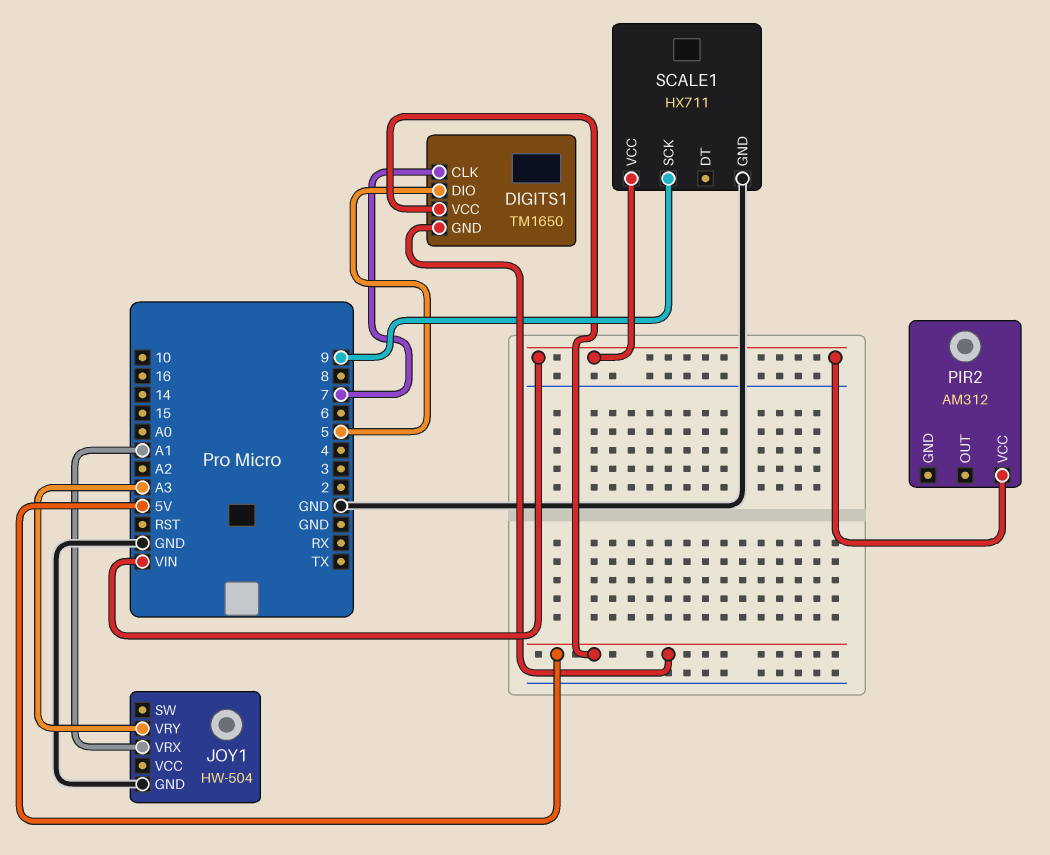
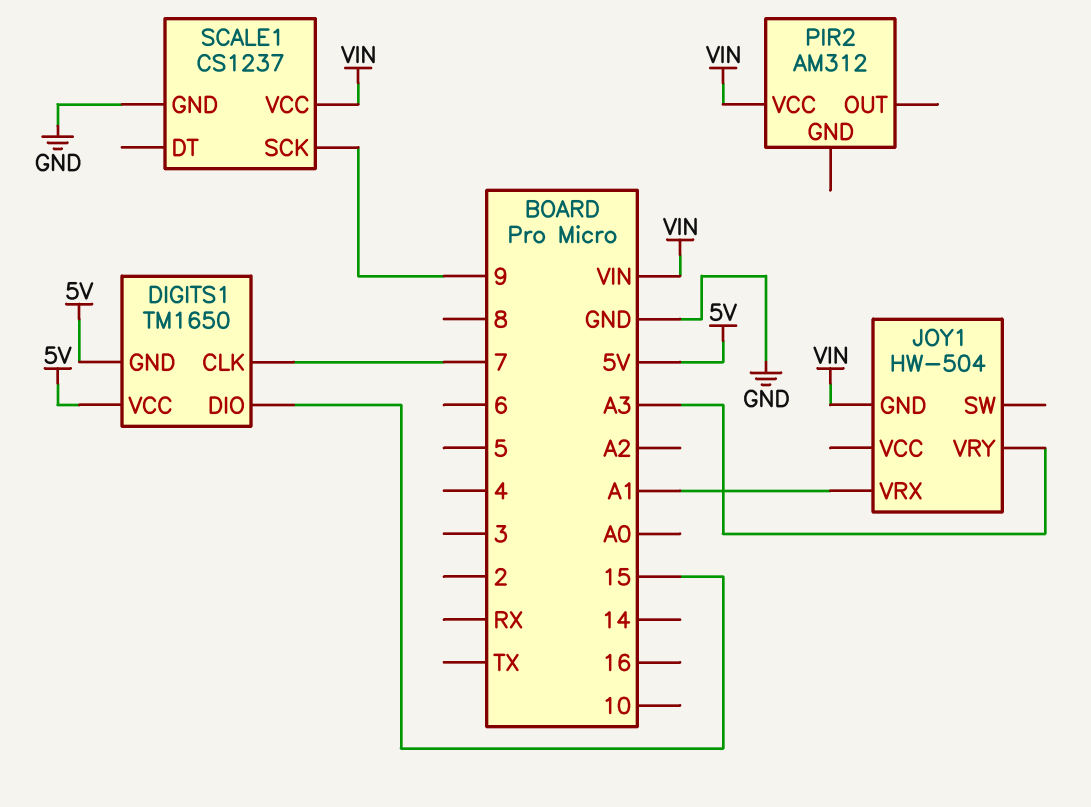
DIGITS1 pin DIO: 5 -> 15
JOY1 pin GND: GND -> VIN
SCALE1: HX711 -> CS1237

